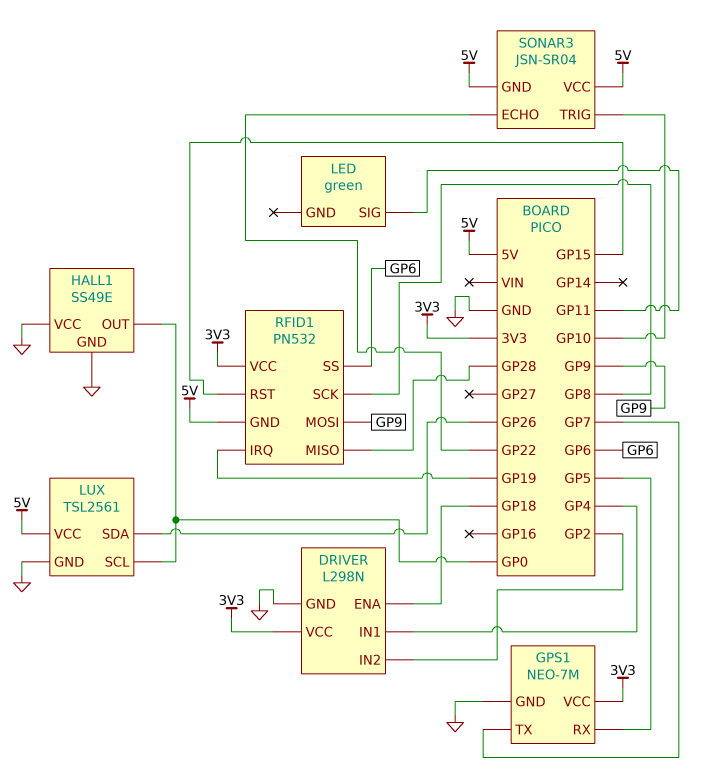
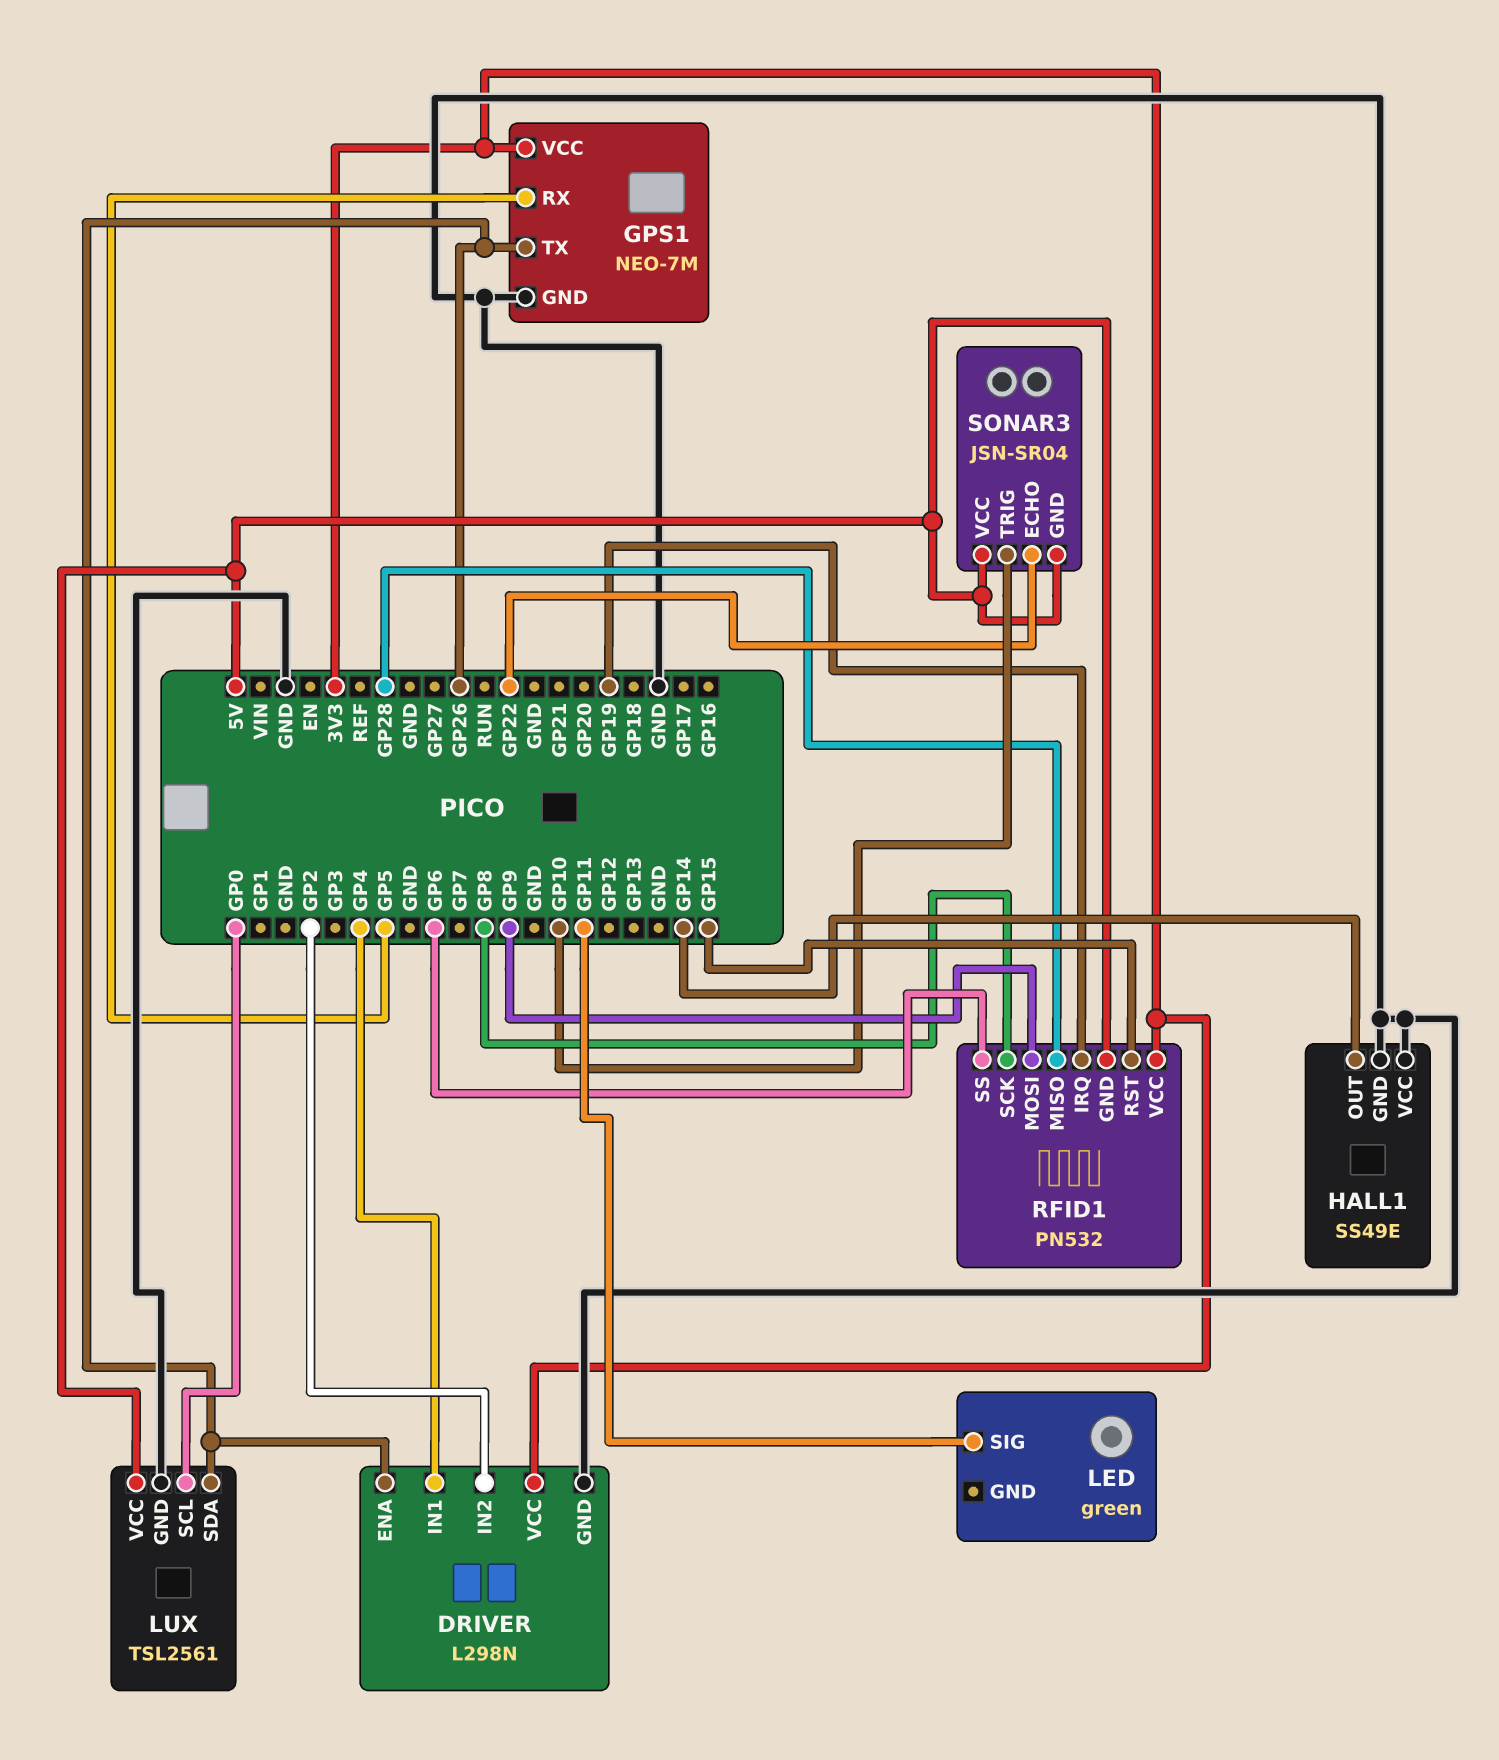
DRIVER pin ENA: GP18 -> GP26
GPS1 pin TX: GP7 -> GP26
HALL1 pin OUT: GP0 -> GP14

